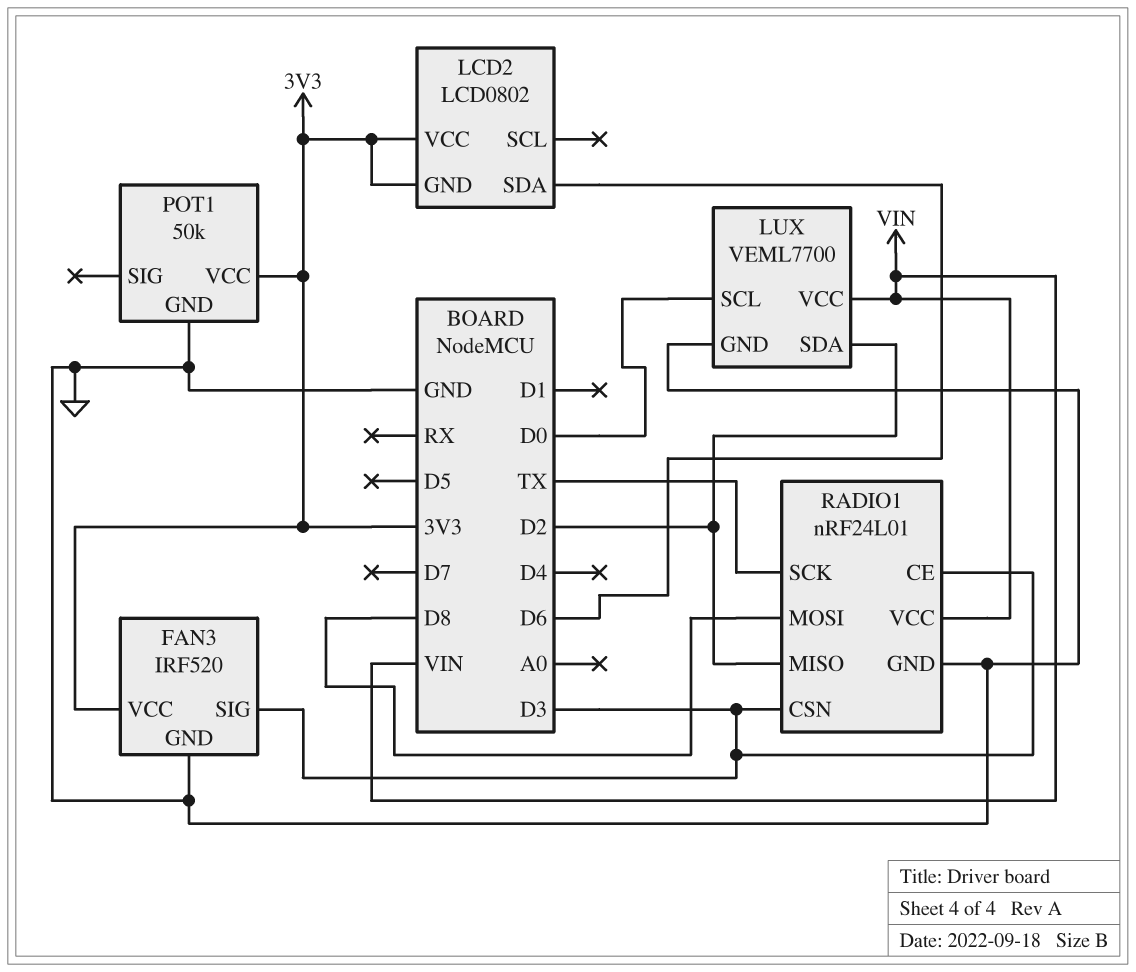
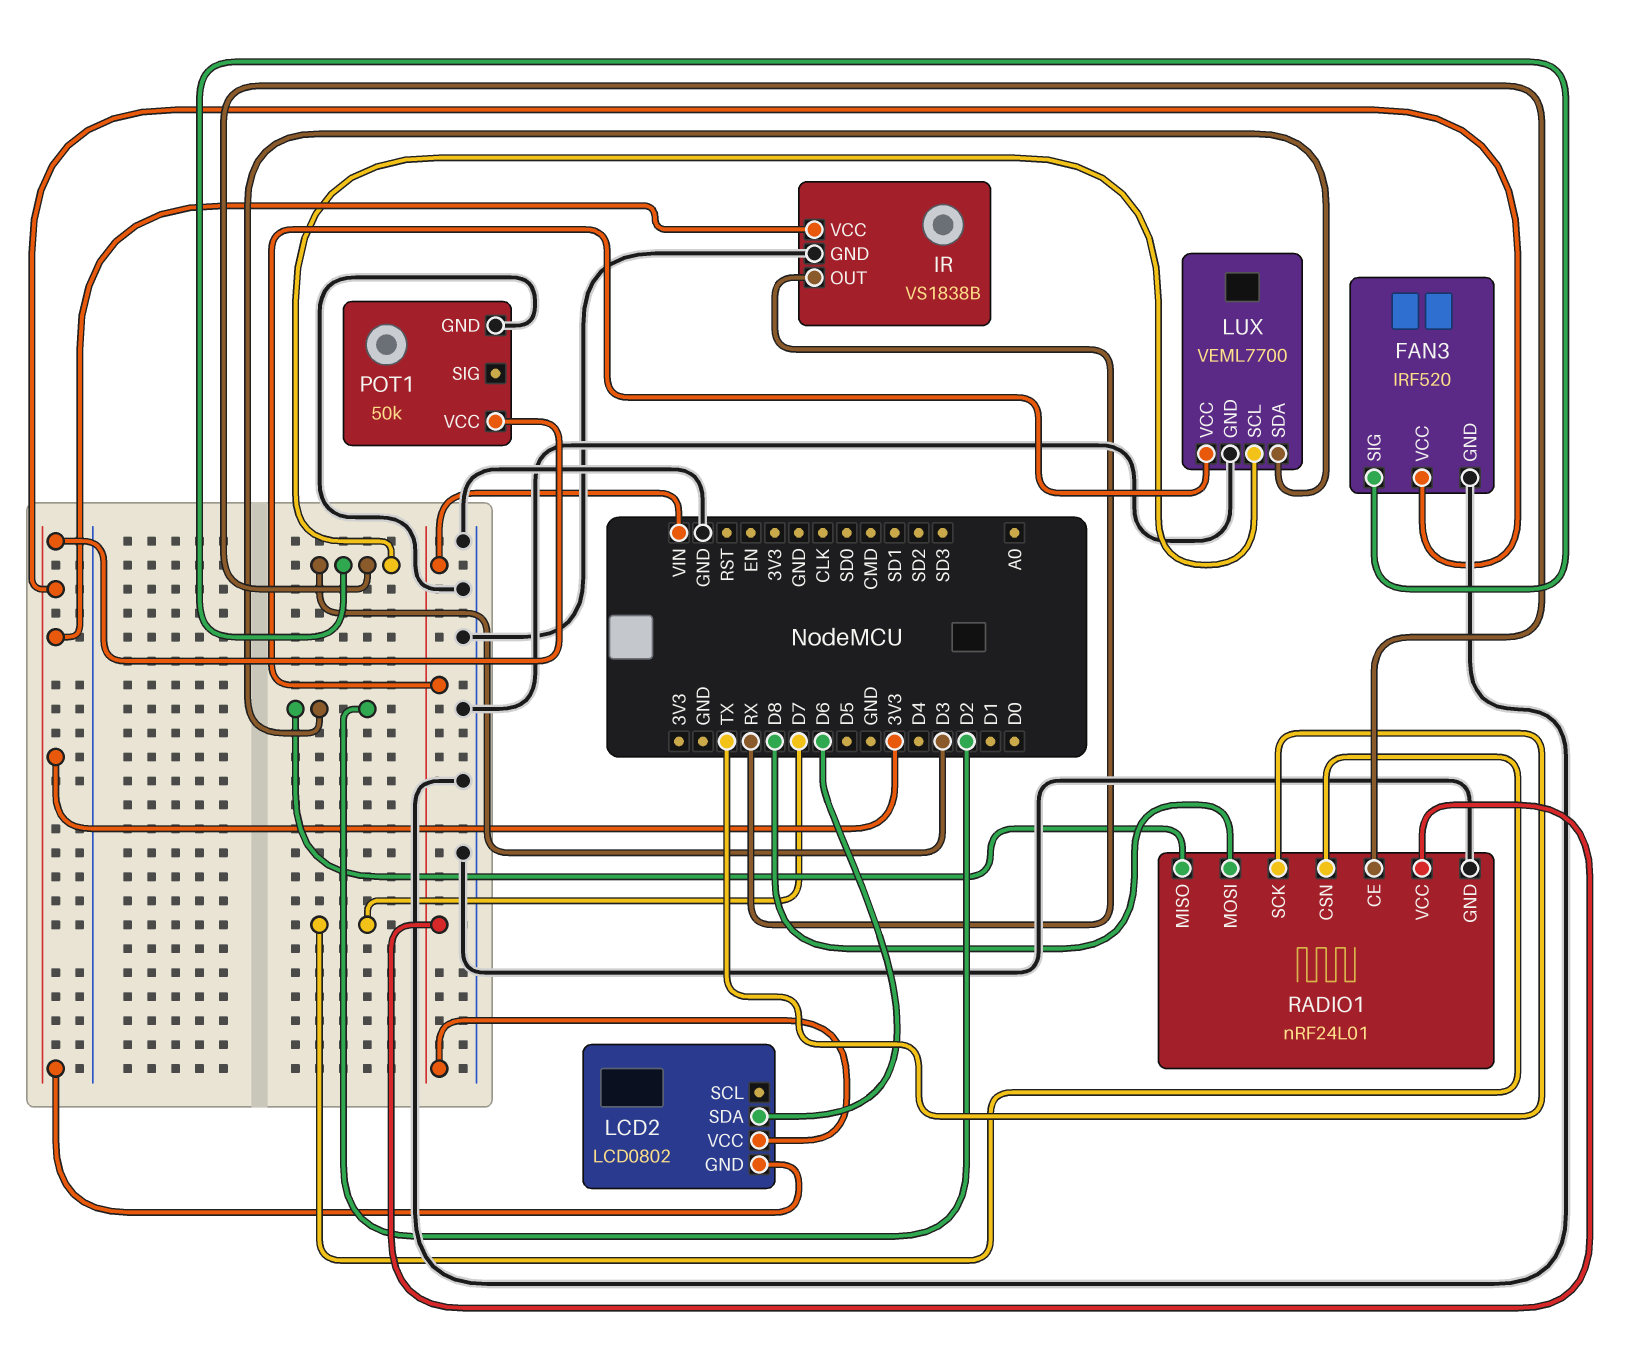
IR: none -> VS1838B
IR pin GND: none -> GND
IR pin OUT: none -> RX
IR pin VCC: none -> 3V3
LCD2 pin VCC: 3V3 -> VIN
LUX pin SCL: D0 -> D3
RADIO1 pin CSN: D3 -> D7

